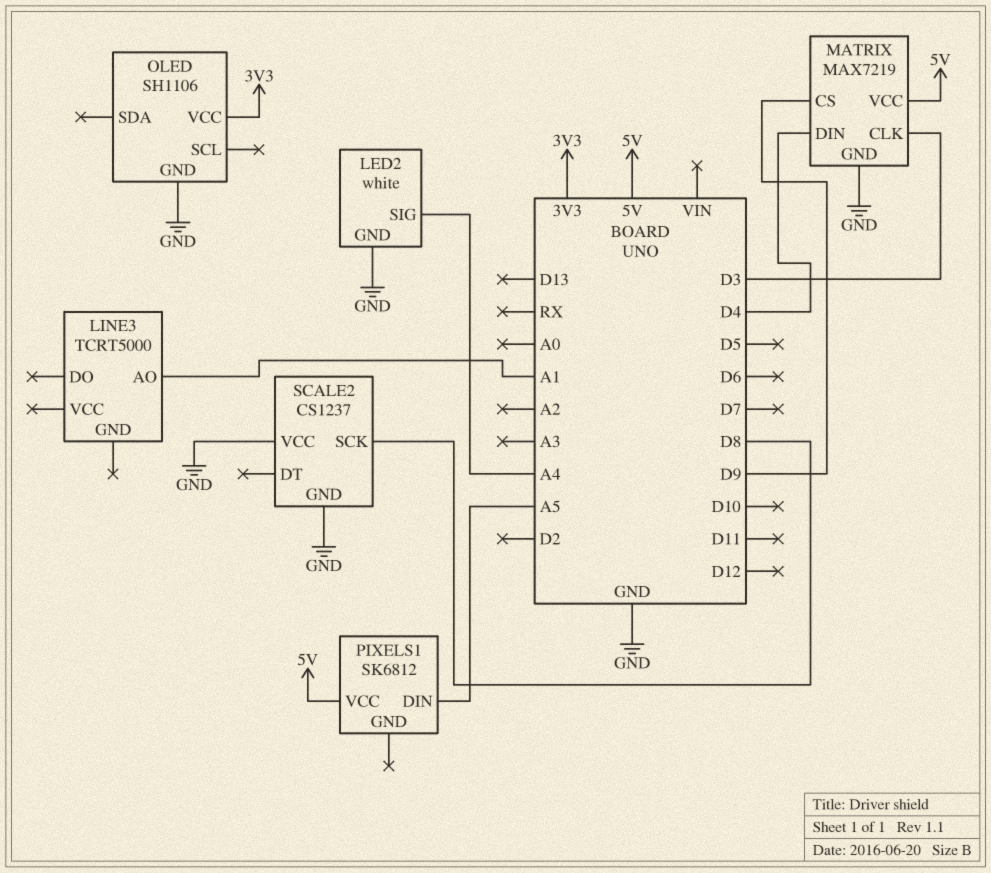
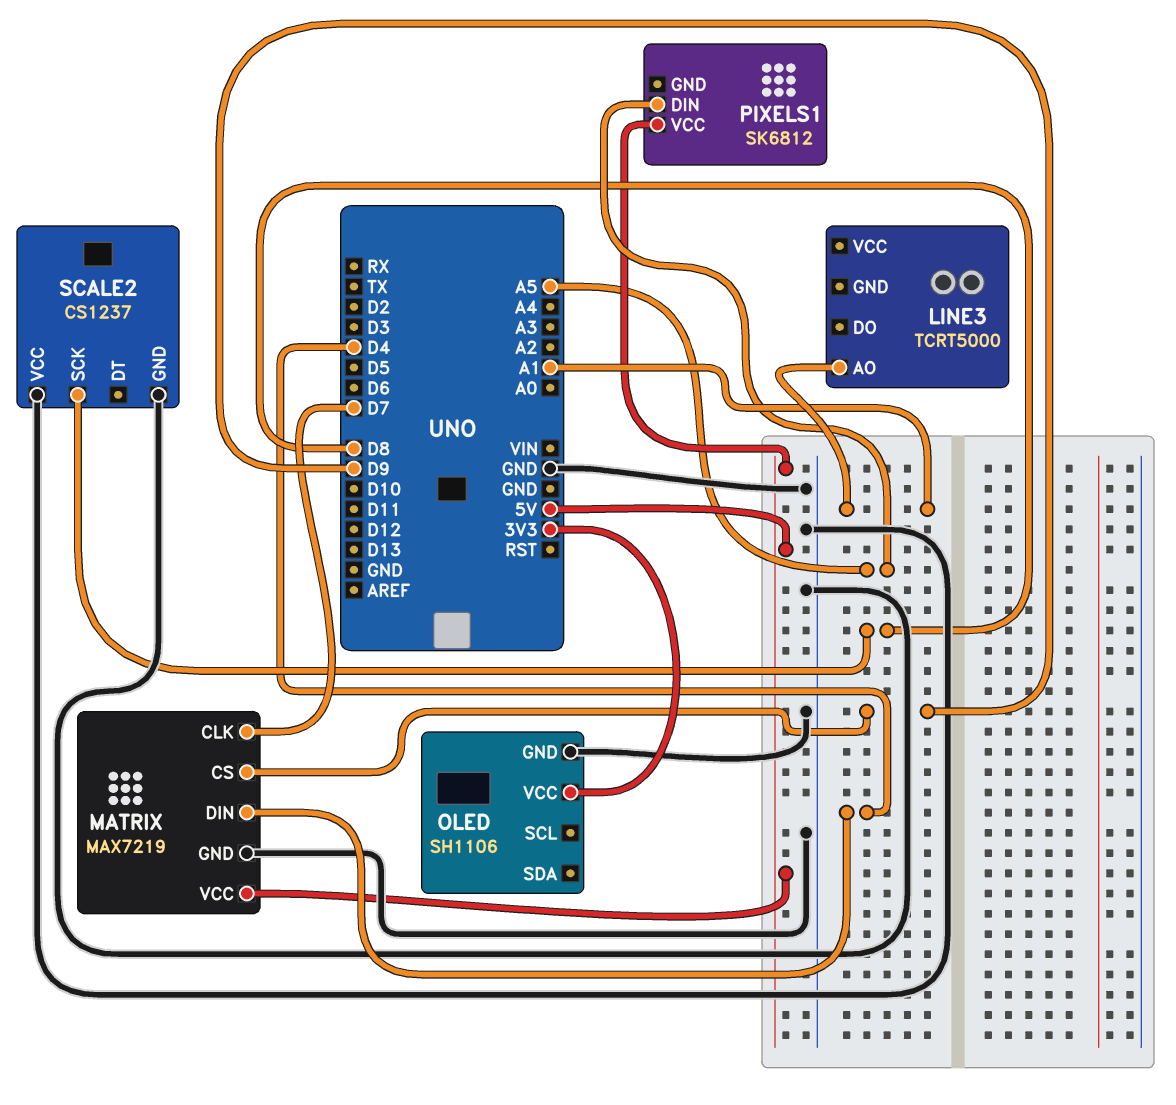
LED2: white -> none
LED2 pin GND: GND -> none
LED2 pin SIG: A4 -> none
MATRIX pin CLK: D3 -> D7

